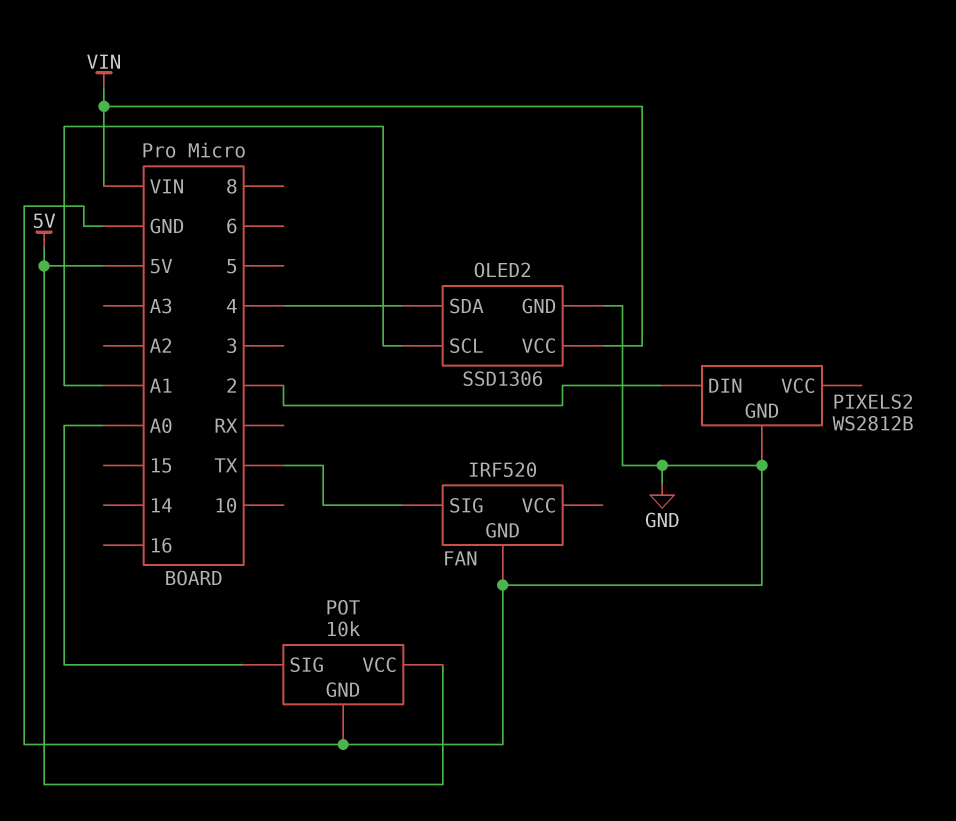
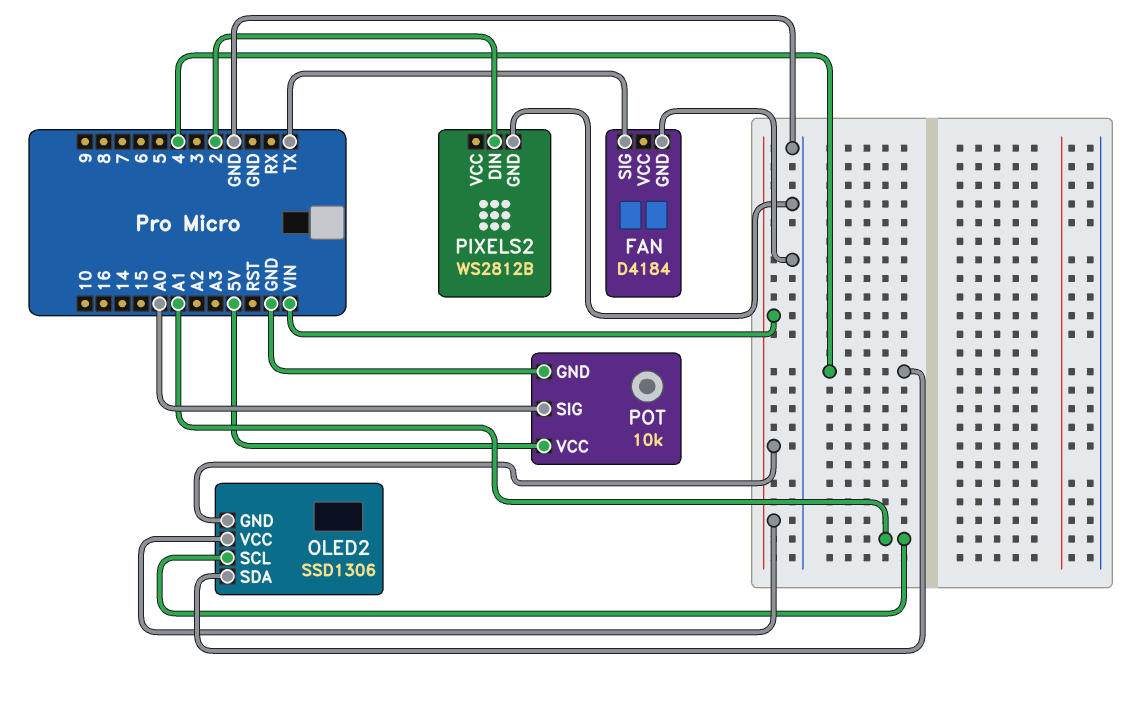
FAN: IRF520 -> D4184
OLED2 pin GND: GND -> VIN

